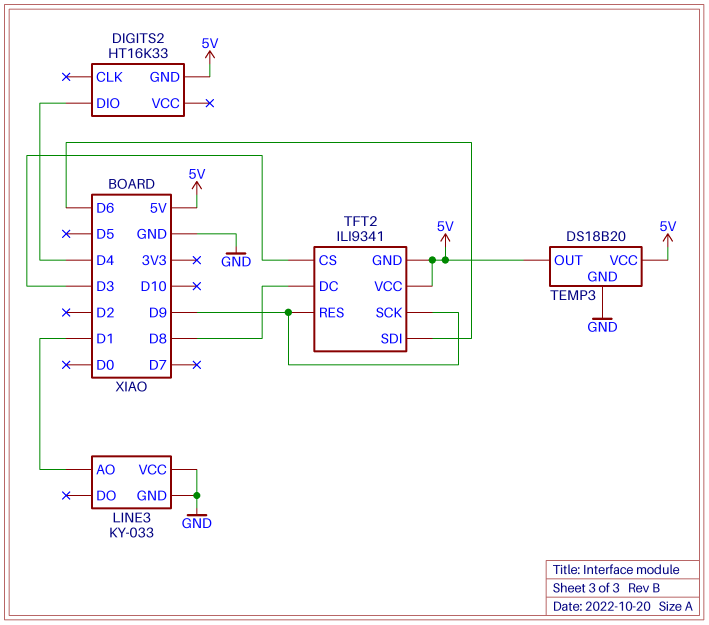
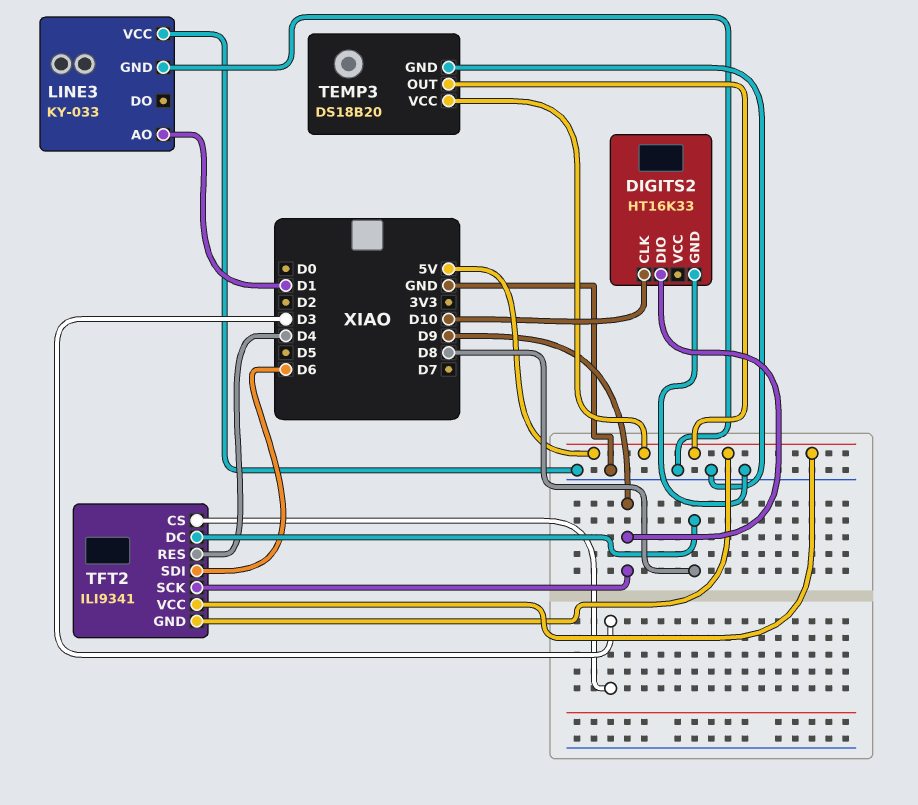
DIGITS2 pin CLK: none -> D10
DIGITS2 pin DIO: D4 -> D9
DIGITS2 pin GND: 5V -> GND
TFT2 pin RES: D9 -> D4

